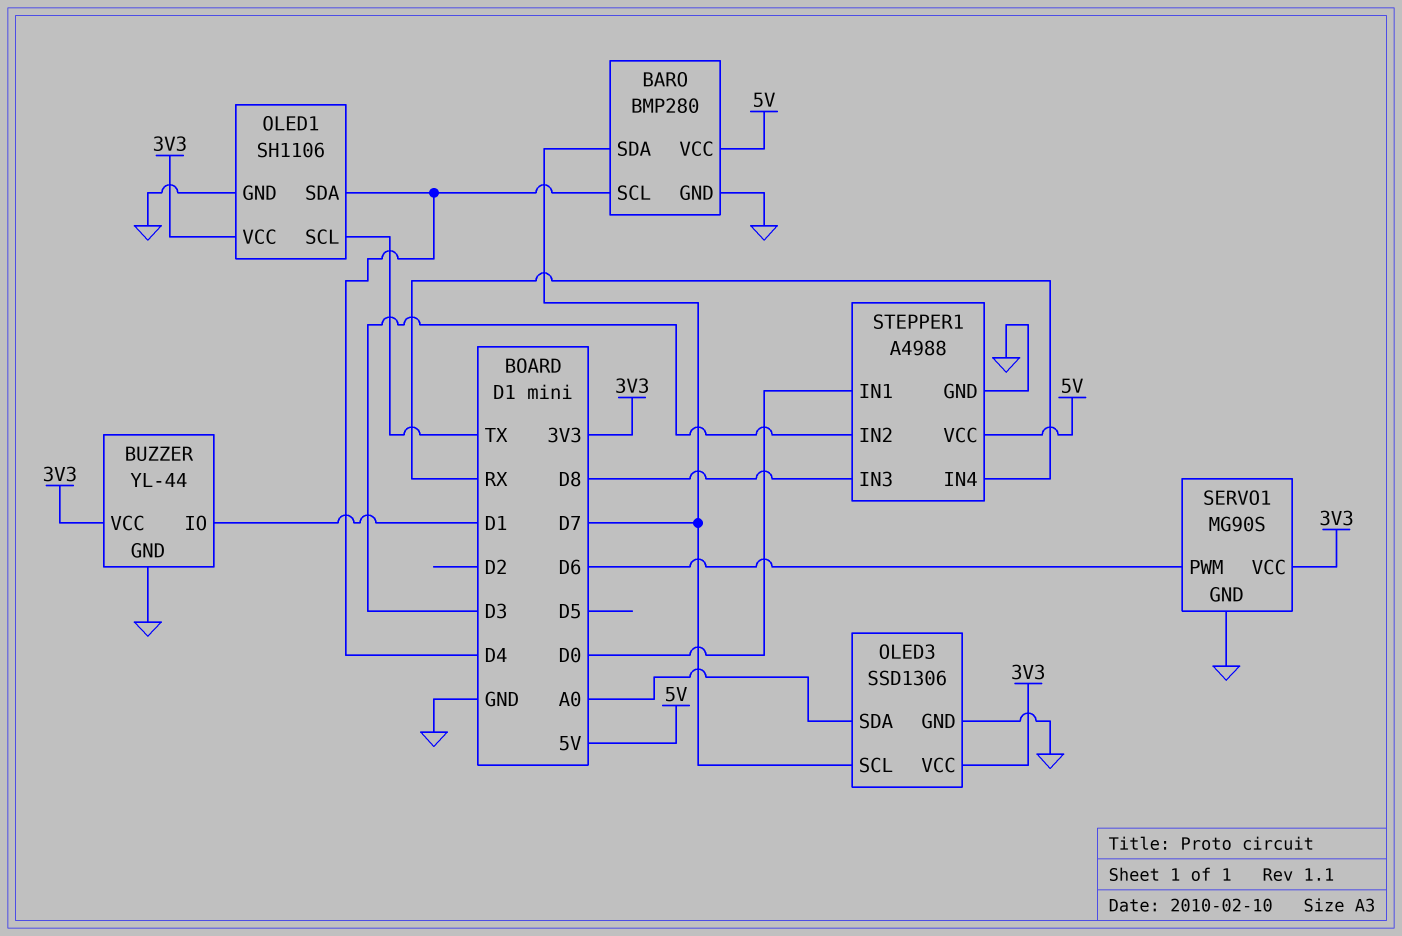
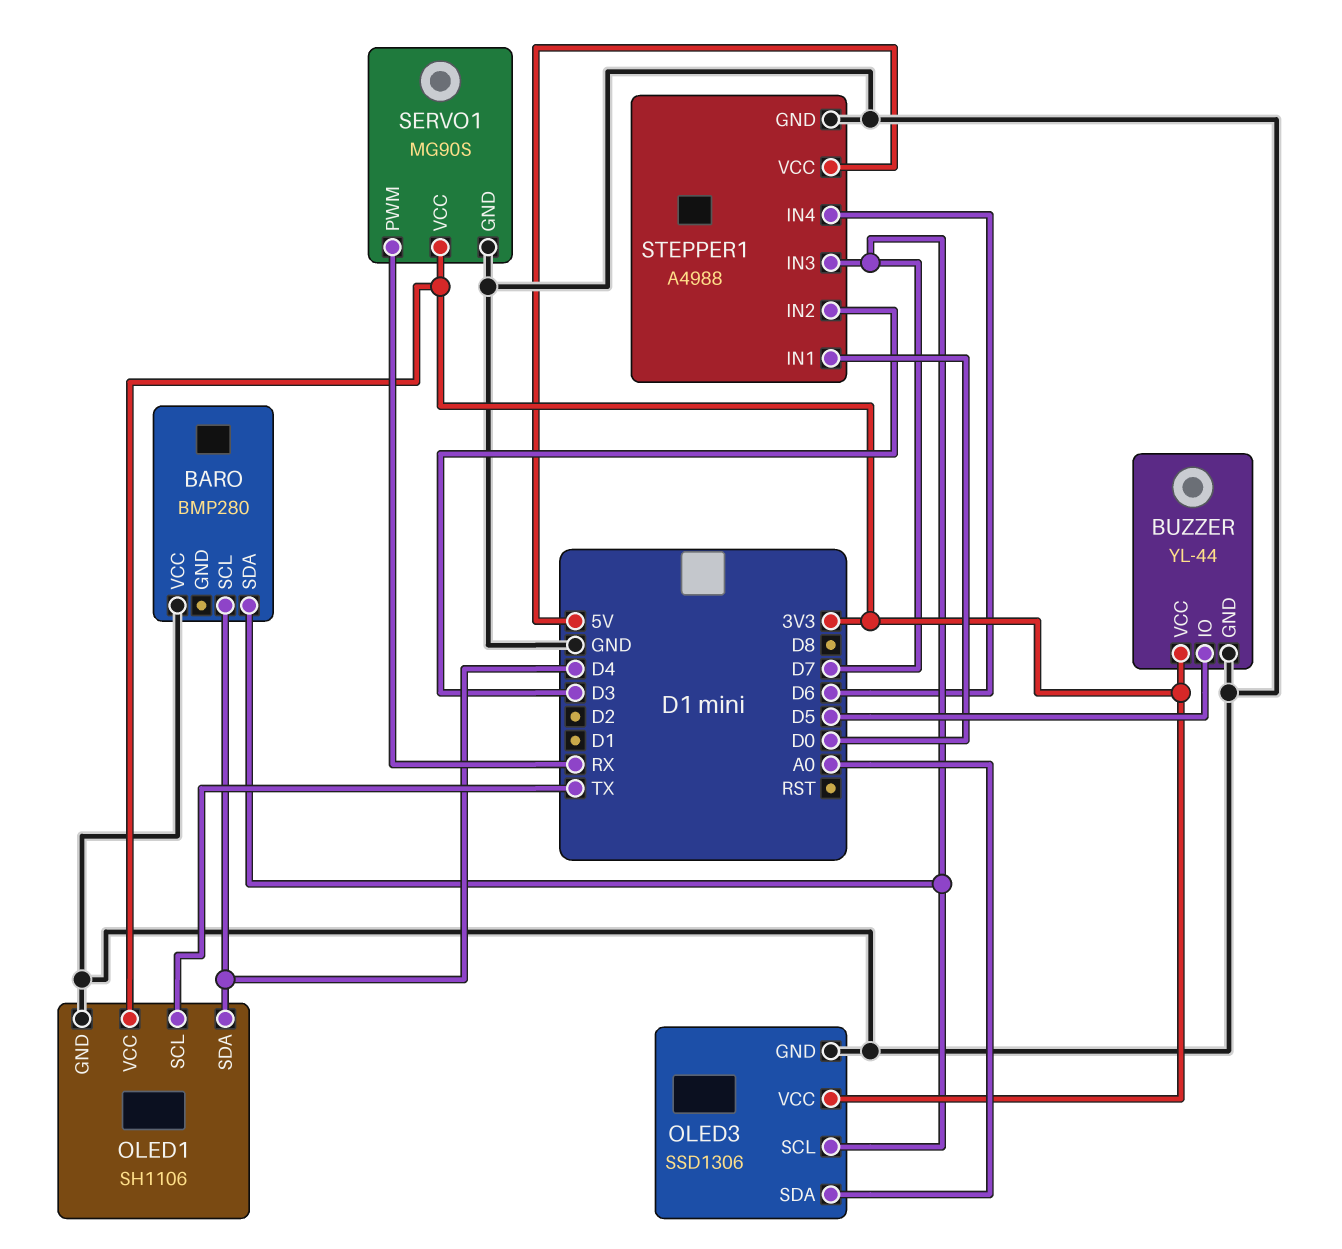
BARO pin GND: GND -> none
BARO pin VCC: 5V -> GND
BUZZER pin IO: D1 -> D5
SERVO1 pin PWM: D6 -> RX
STEPPER1 pin IN3: D8 -> D7
STEPPER1 pin IN4: RX -> D6

